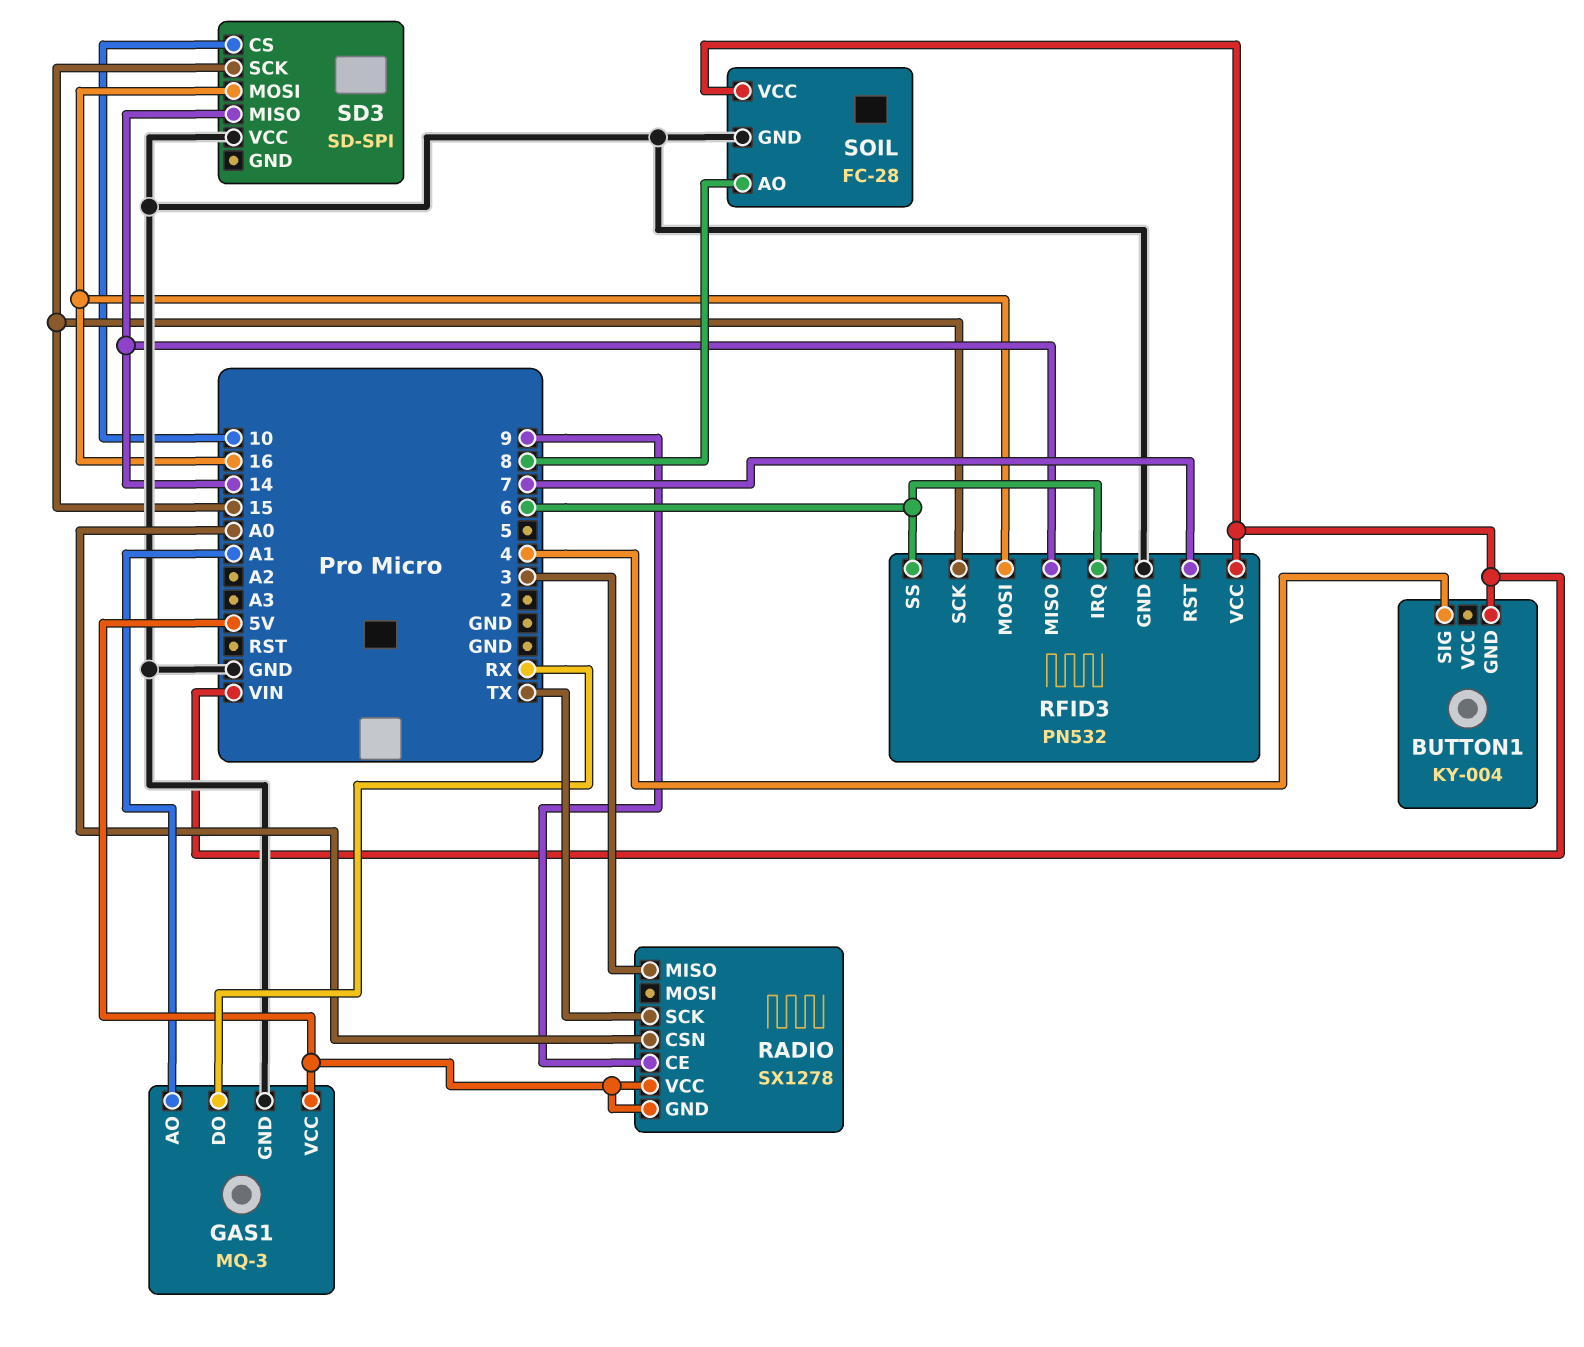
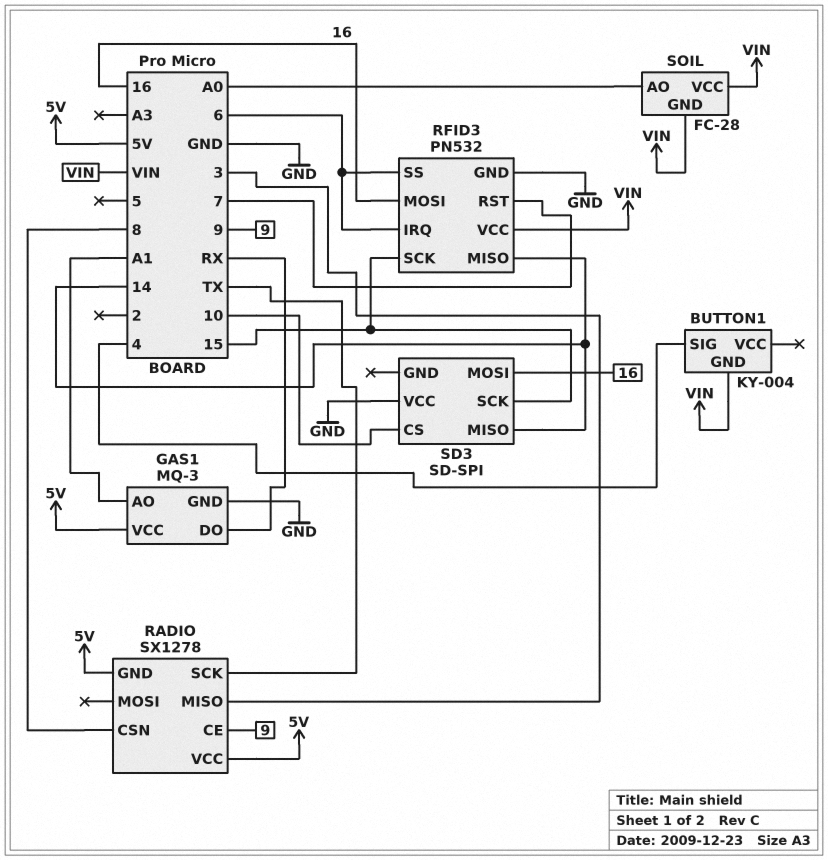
RADIO pin CSN: A0 -> 8
SOIL pin AO: 8 -> A0
SOIL pin GND: GND -> VIN

